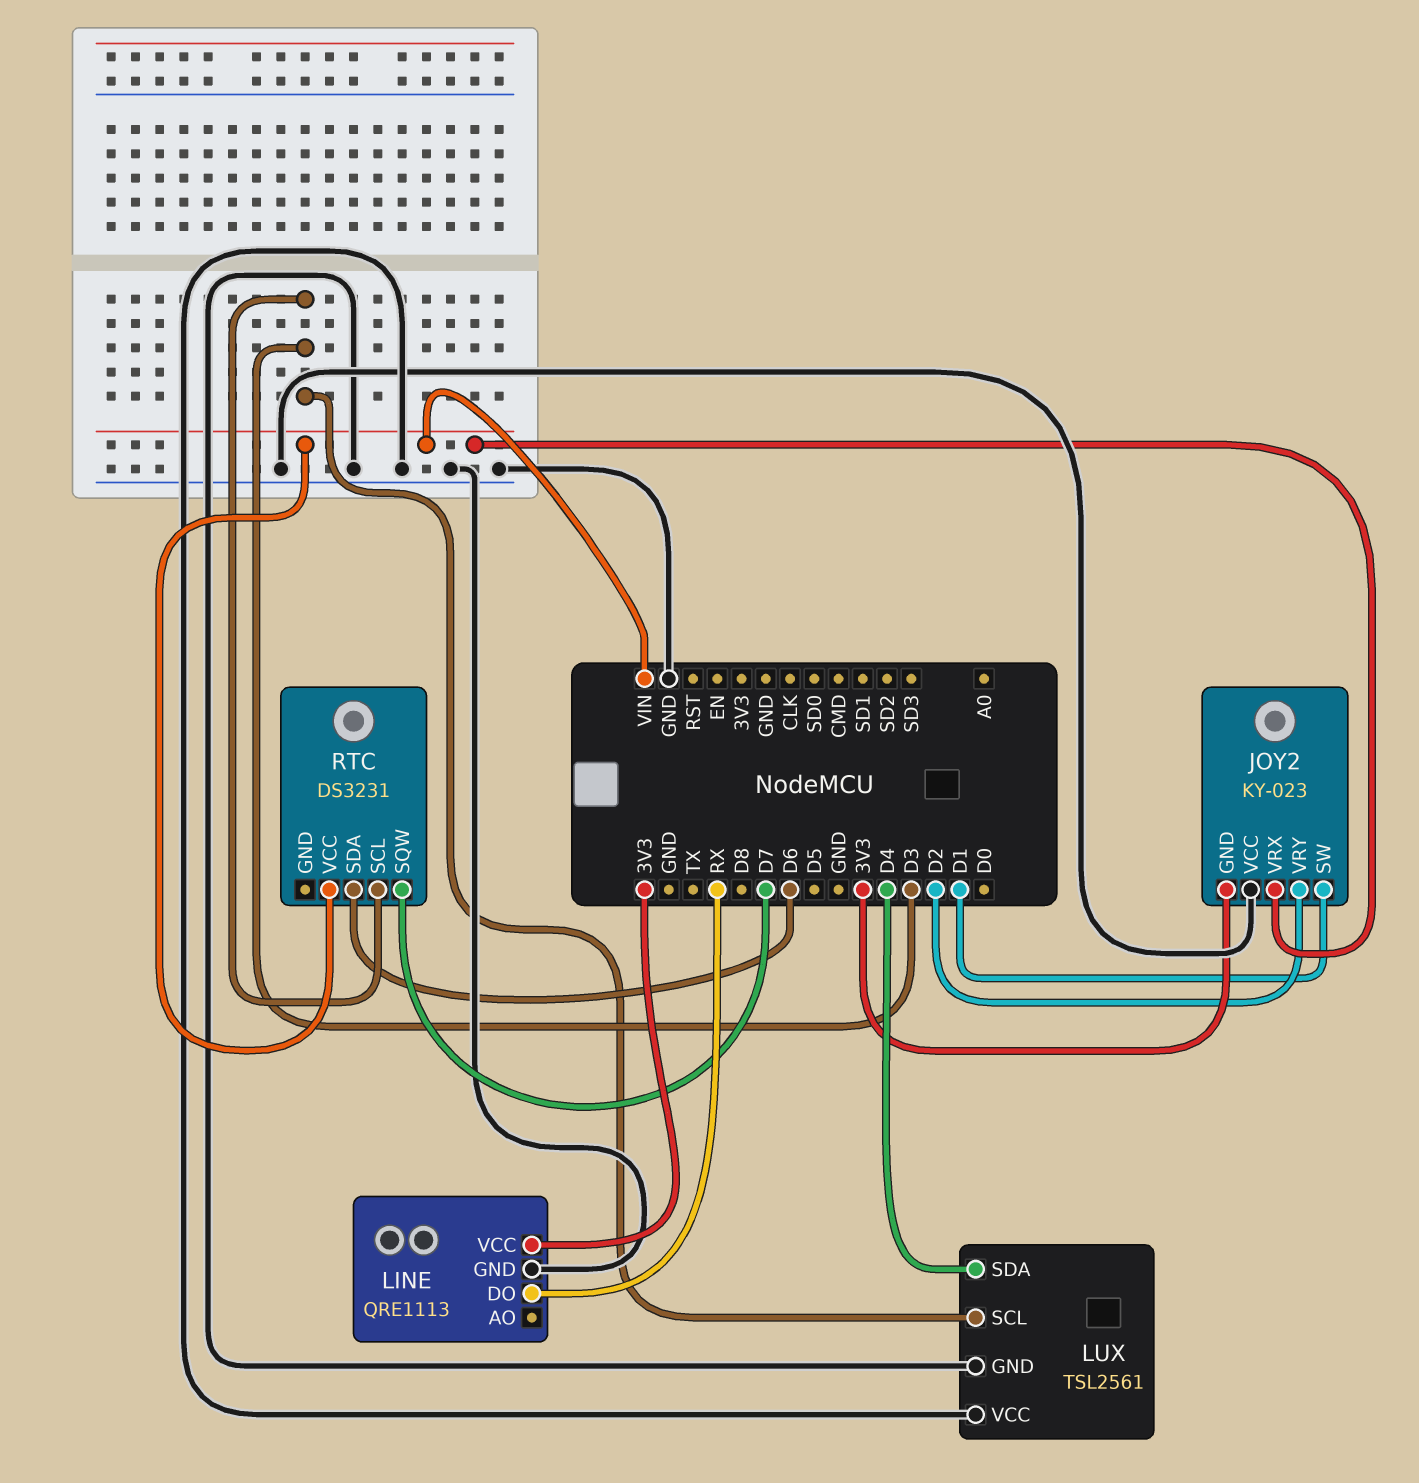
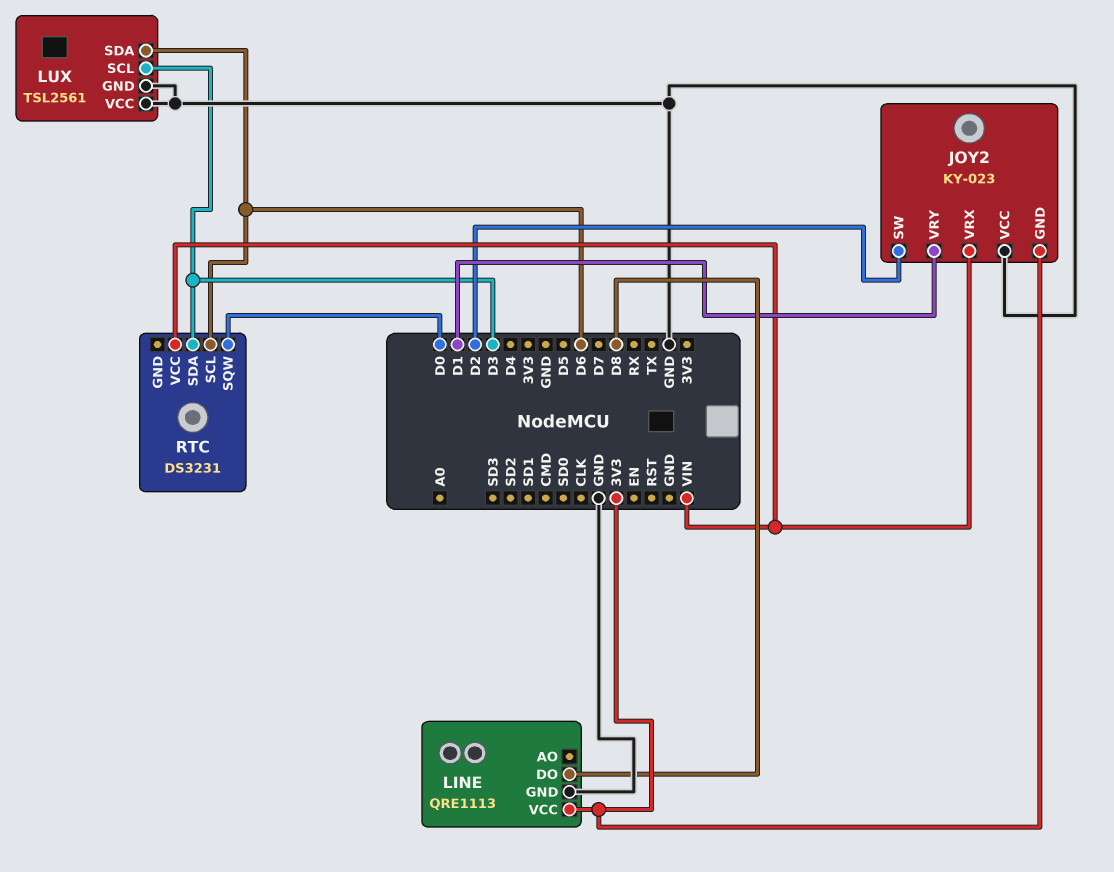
JOY2 pin SW: D1 -> D2
JOY2 pin VRY: D2 -> D1
LINE pin DO: RX -> D8
LUX pin SDA: D4 -> D6
RTC pin SCL: D3 -> D6
RTC pin SDA: D6 -> D3
RTC pin SQW: D7 -> D0

